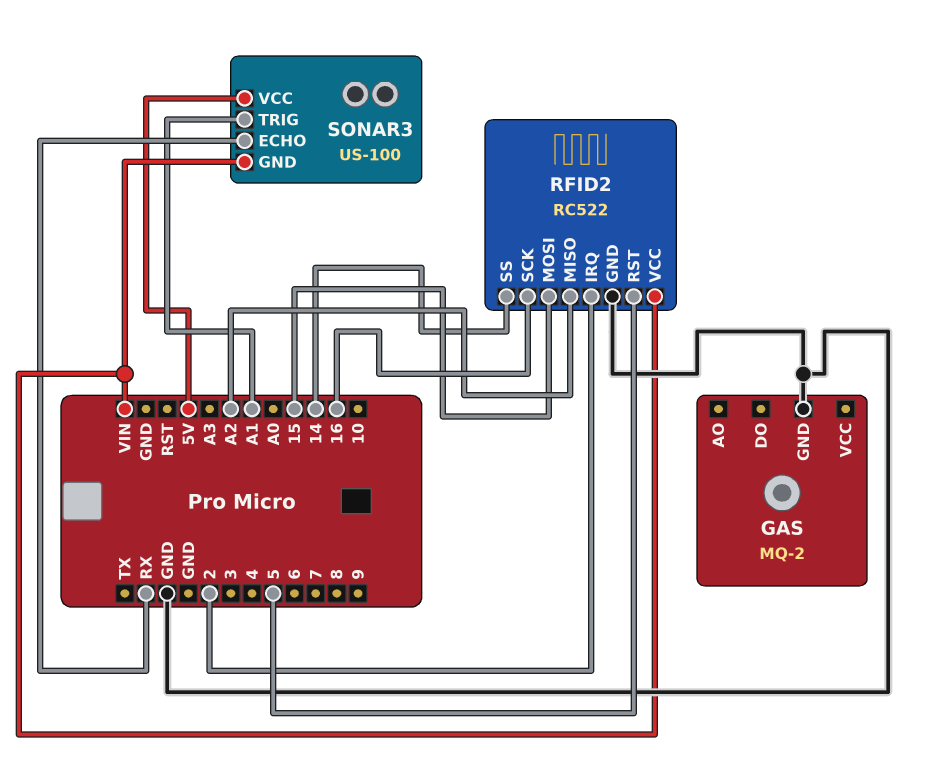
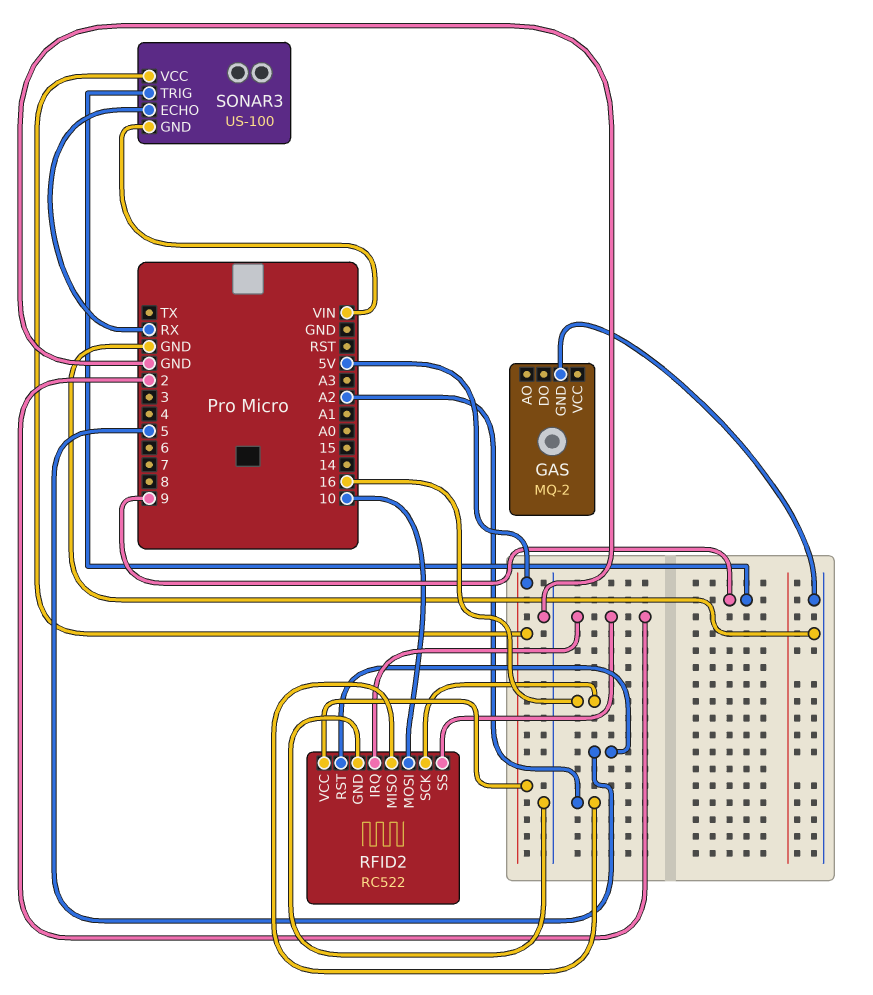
RFID2 pin MOSI: 15 -> 10
RFID2 pin SS: 14 -> 2
RFID2 pin VCC: VIN -> 5V
SONAR3 pin TRIG: A1 -> 9

